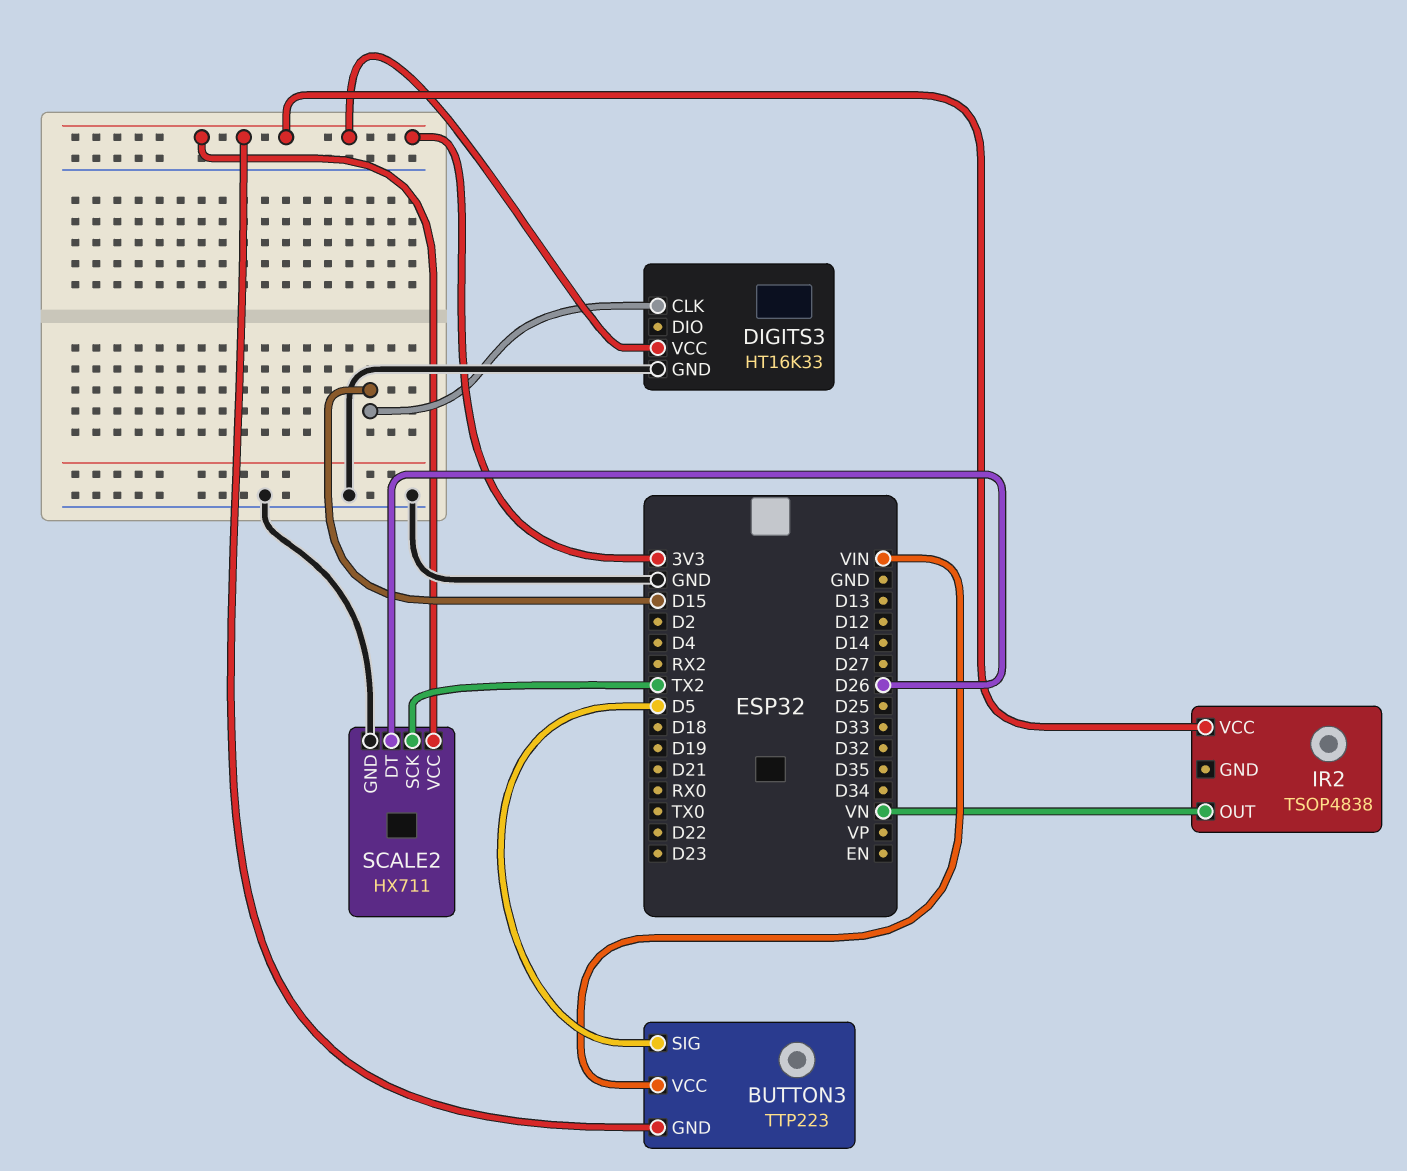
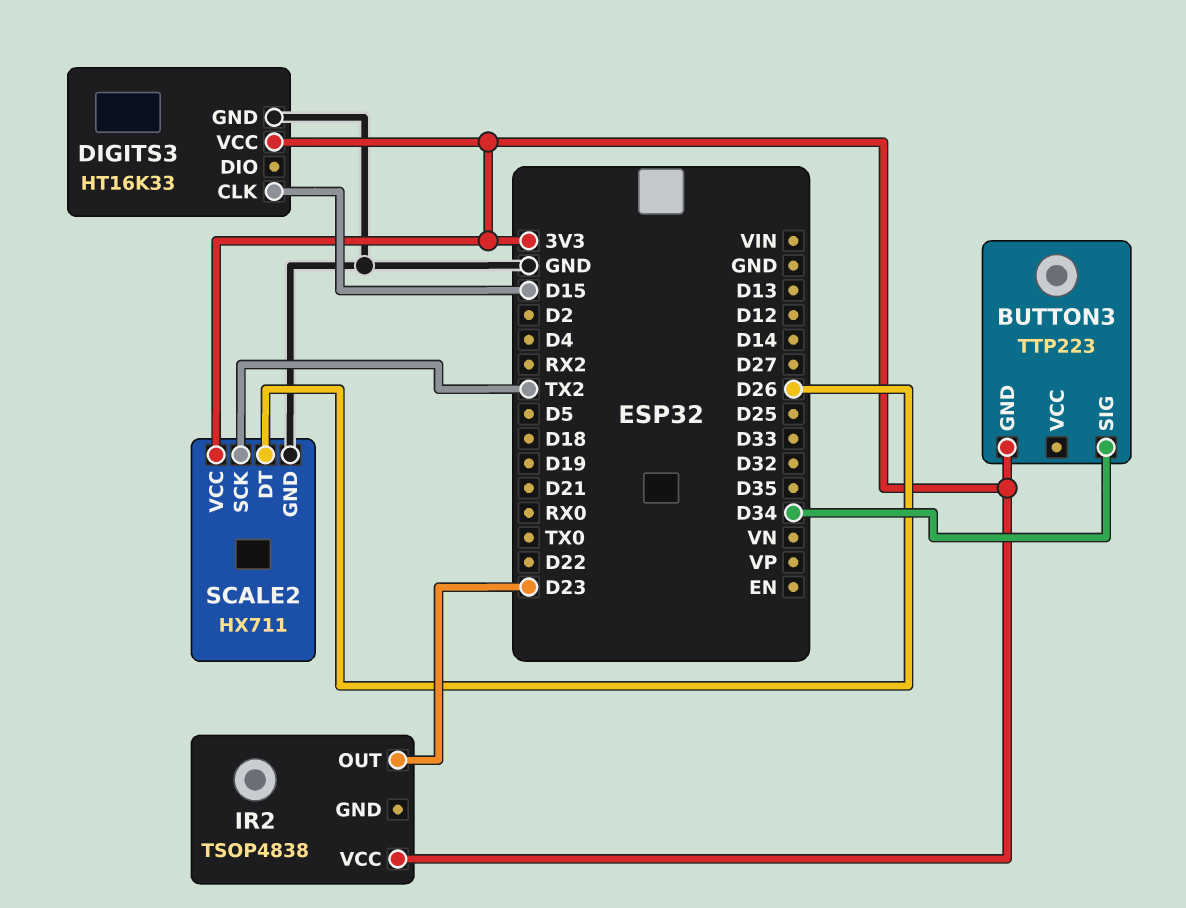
BUTTON3 pin SIG: D5 -> D34
BUTTON3 pin VCC: VIN -> none
IR2 pin OUT: VN -> D23

